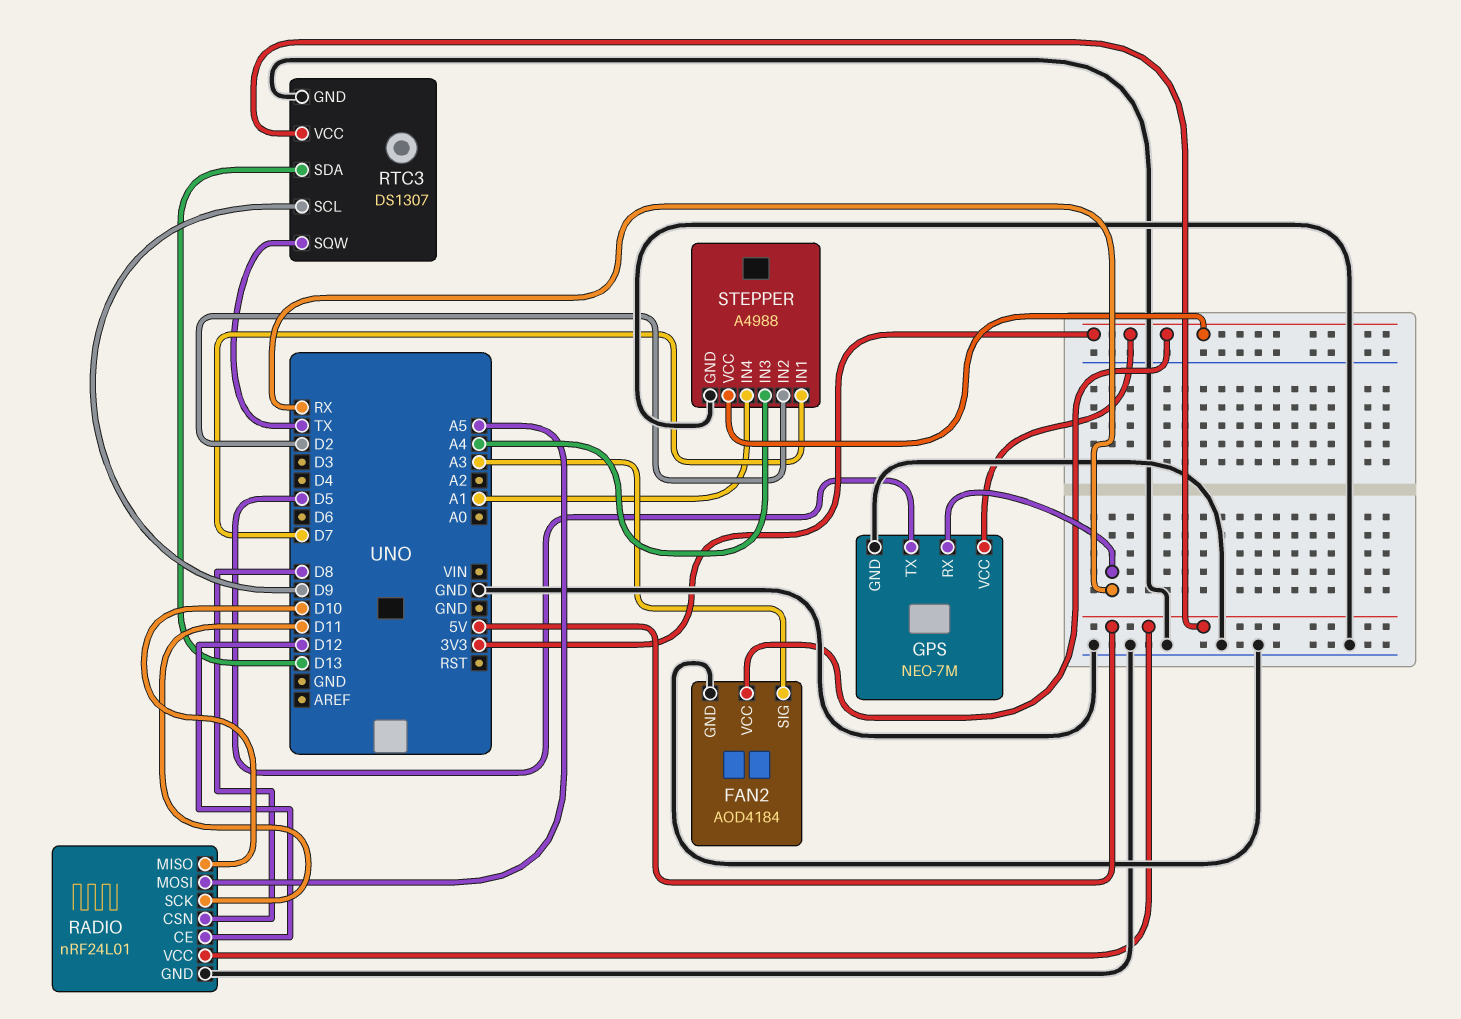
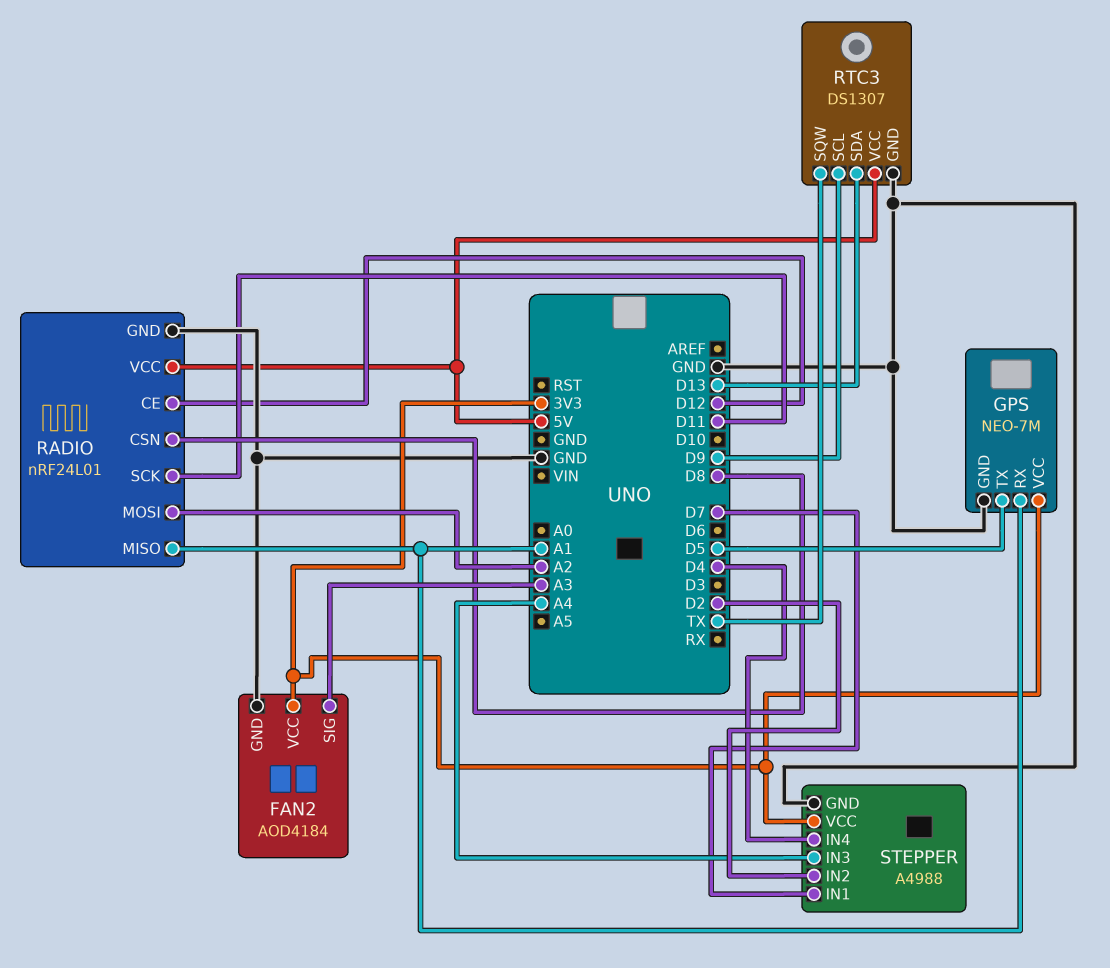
GPS pin RX: RX -> A1
RADIO pin MISO: D10 -> A1
RADIO pin MOSI: A5 -> A2
STEPPER pin IN4: A1 -> D4

